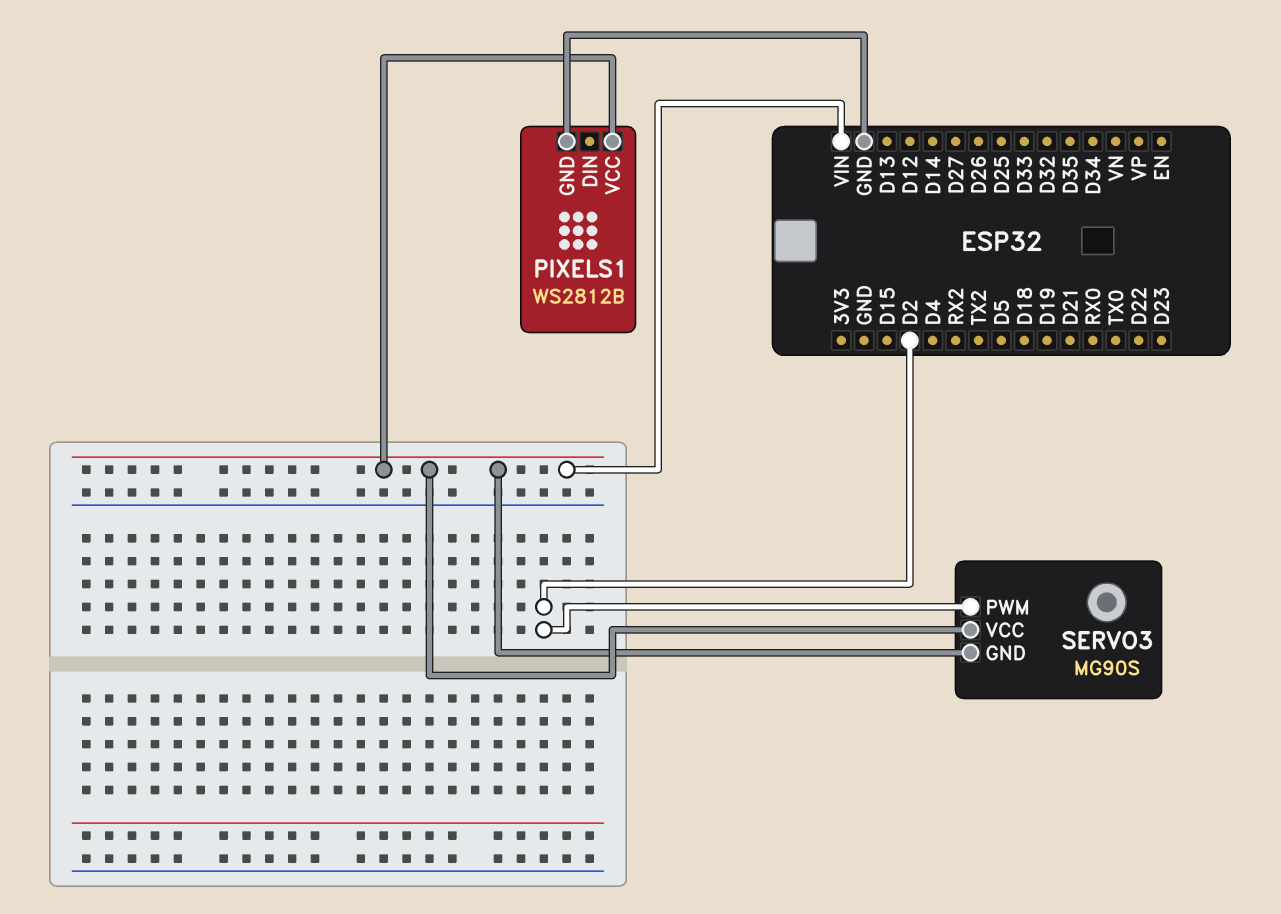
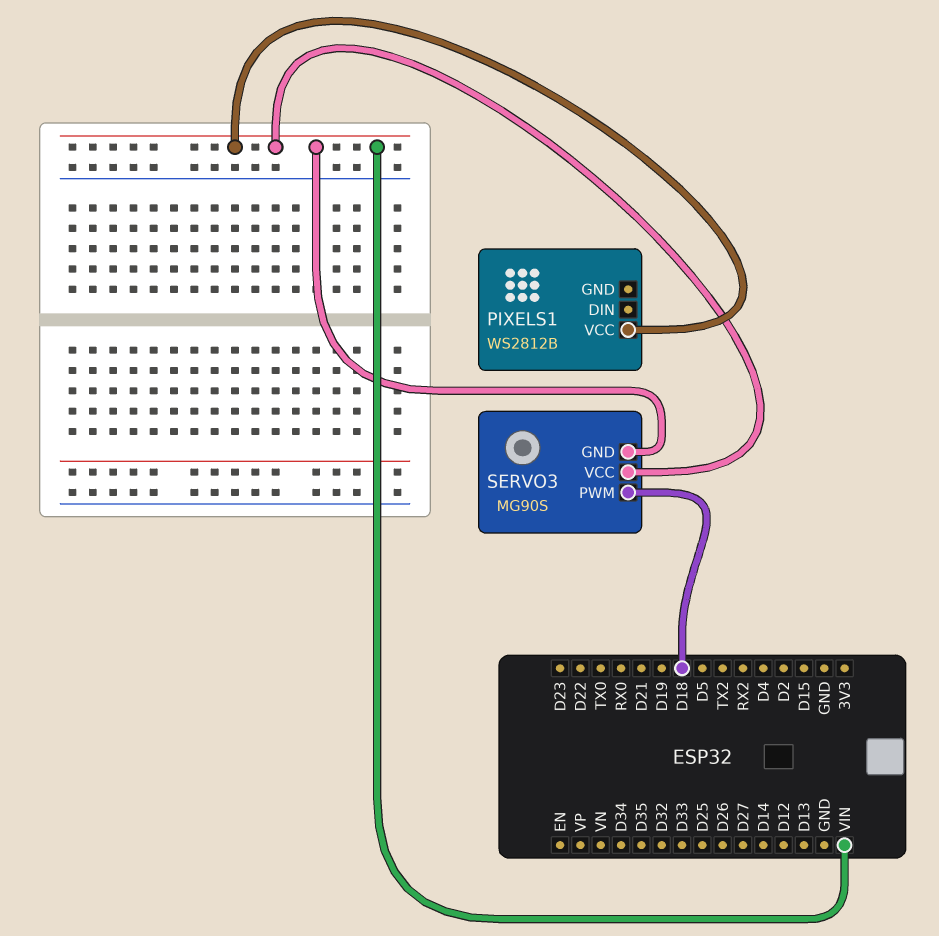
PIXELS1 pin GND: GND -> none
SERVO3 pin PWM: D2 -> D18

